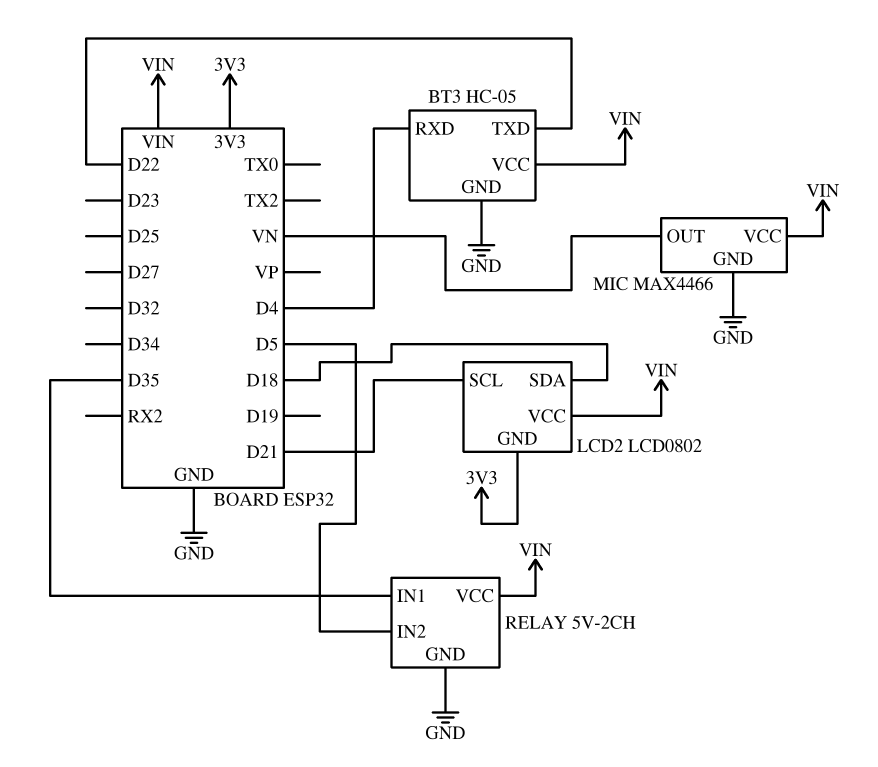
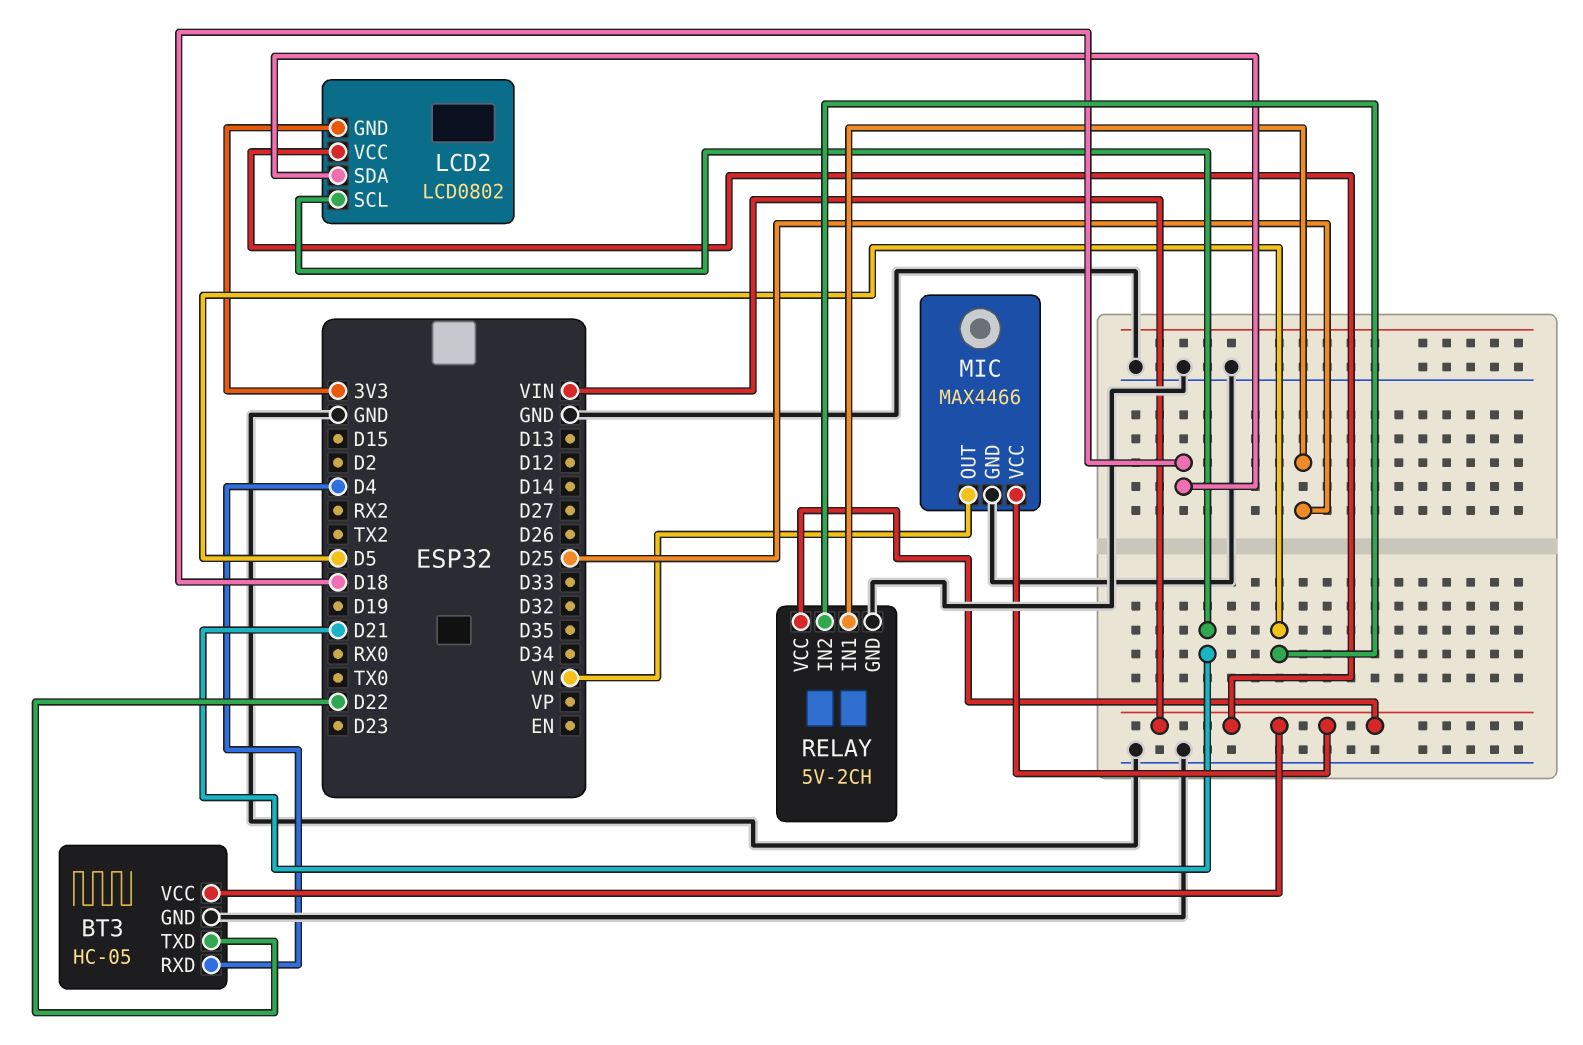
RELAY pin IN1: D35 -> D25

